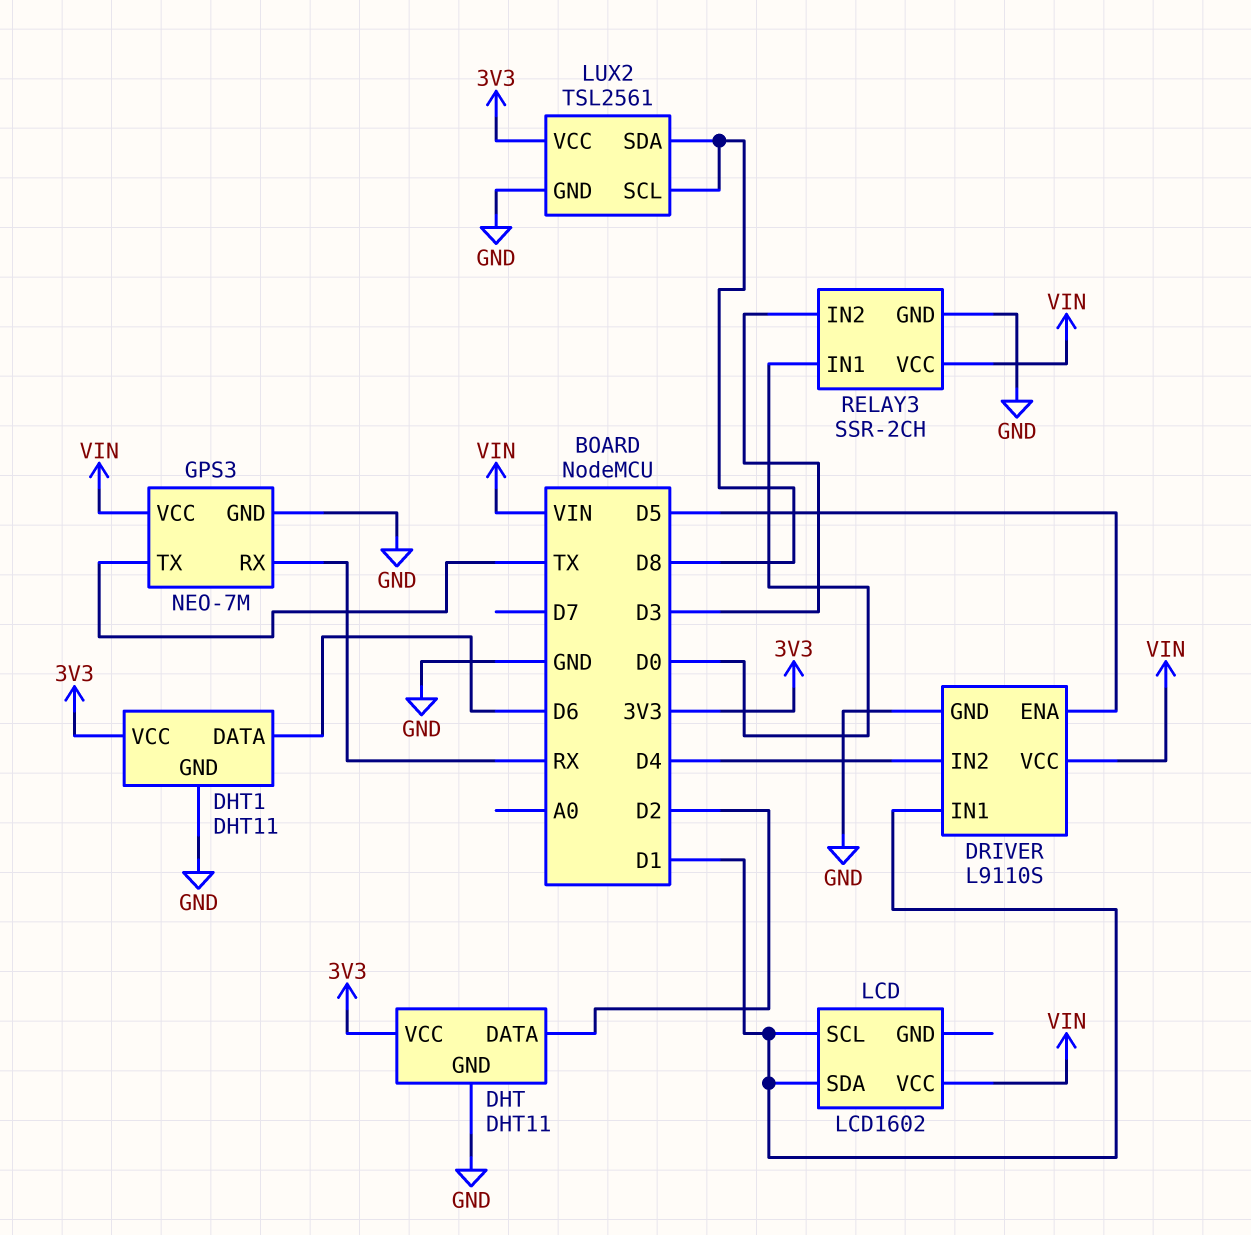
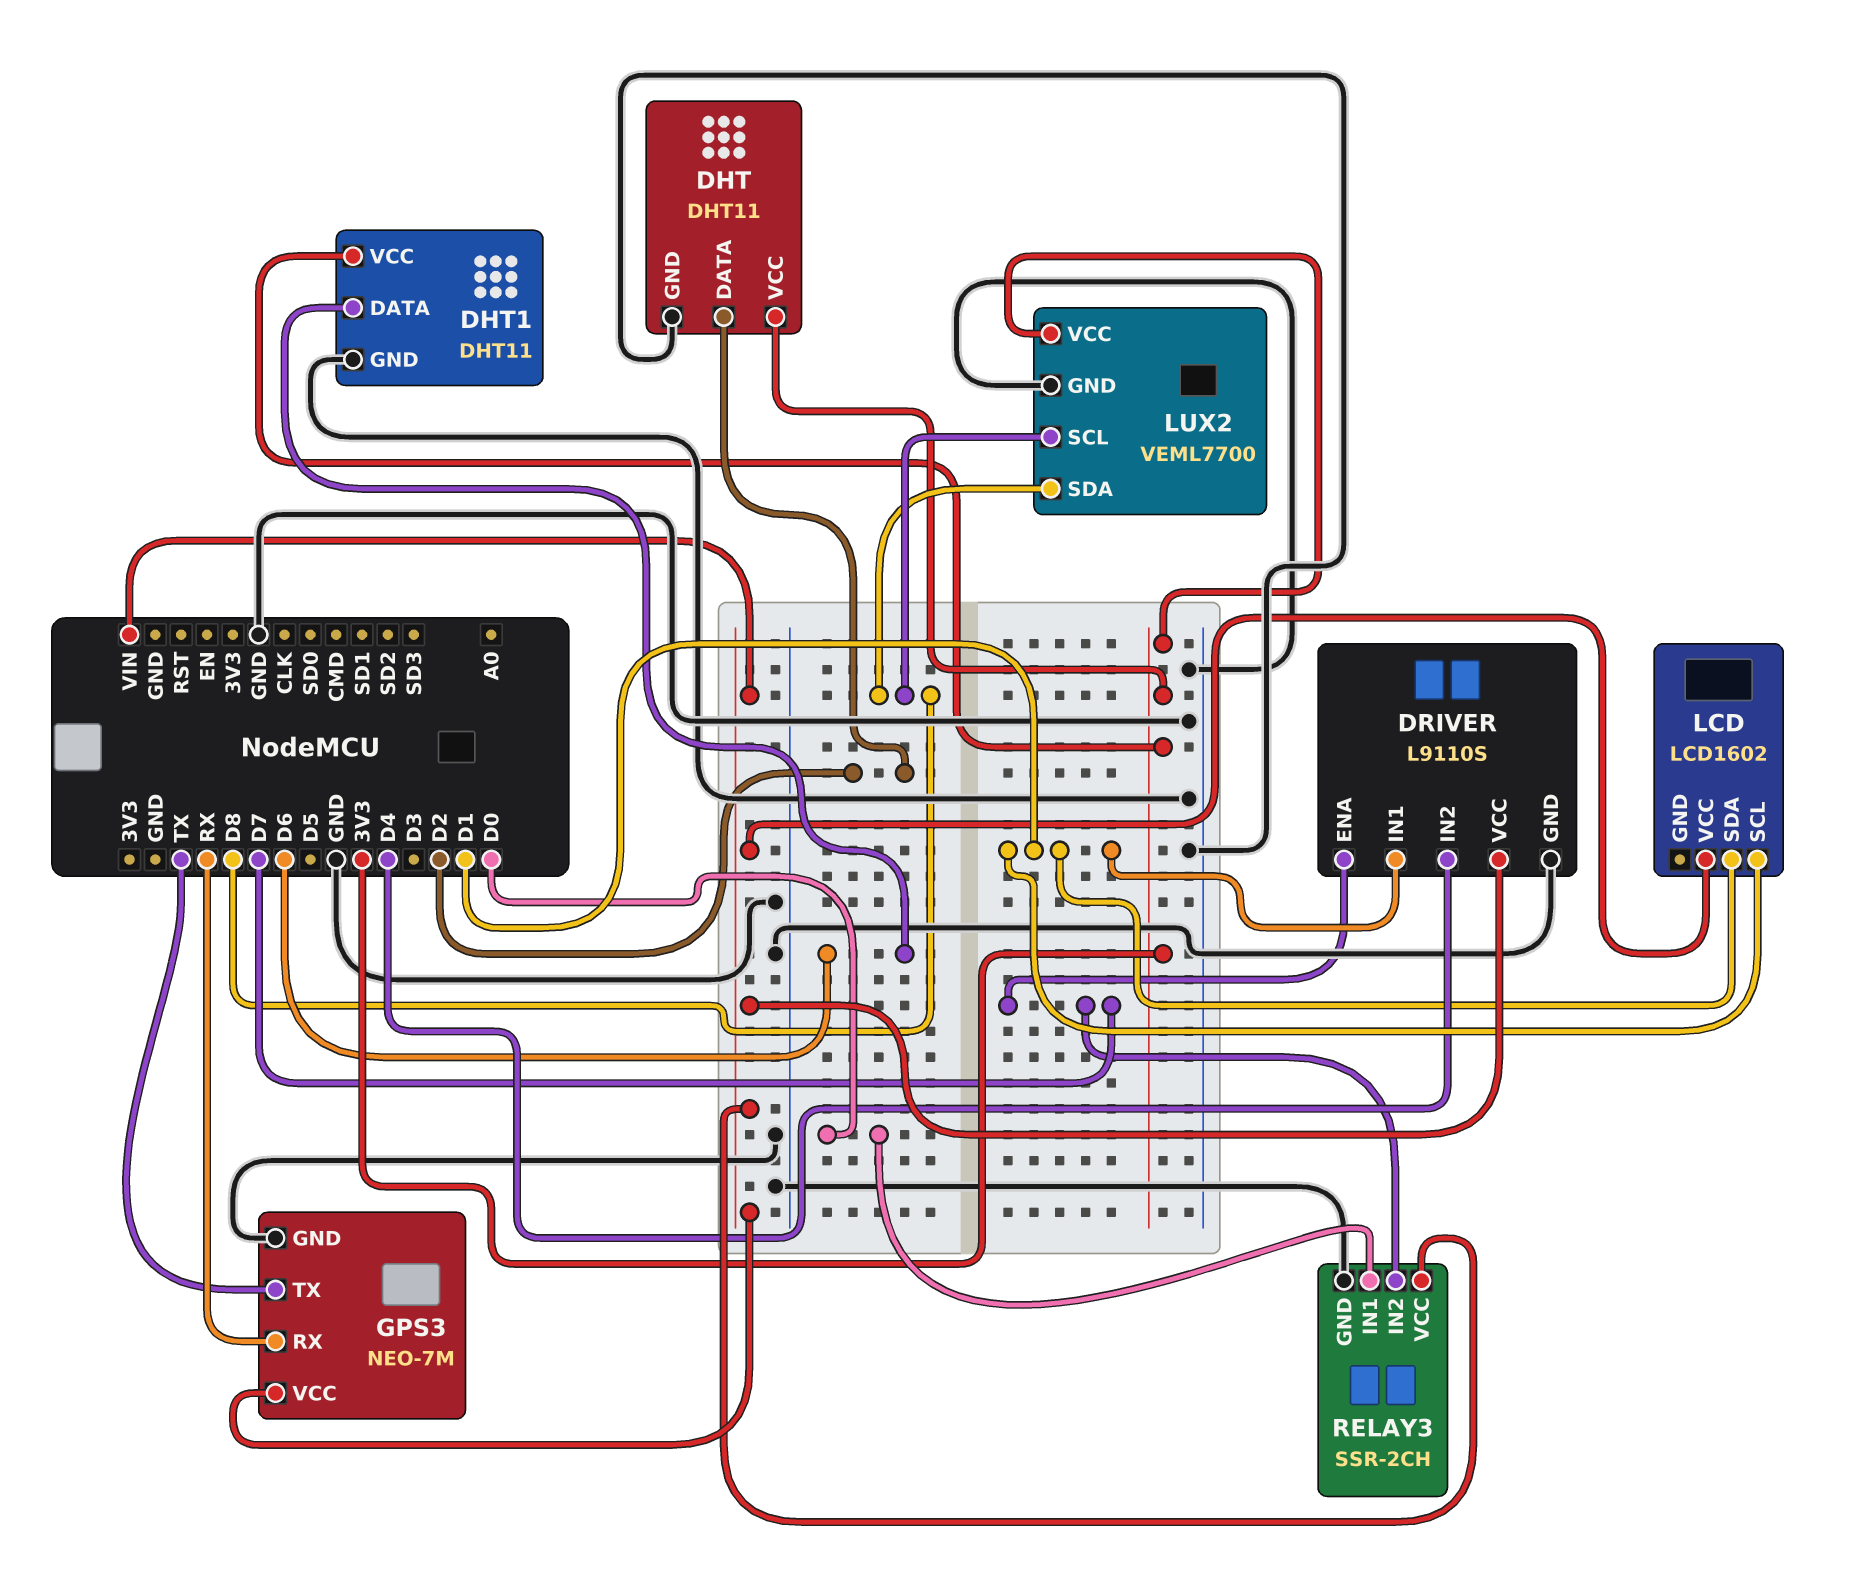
DRIVER pin ENA: D5 -> D7
LUX2: TSL2561 -> VEML7700
RELAY3 pin IN2: D3 -> D7

